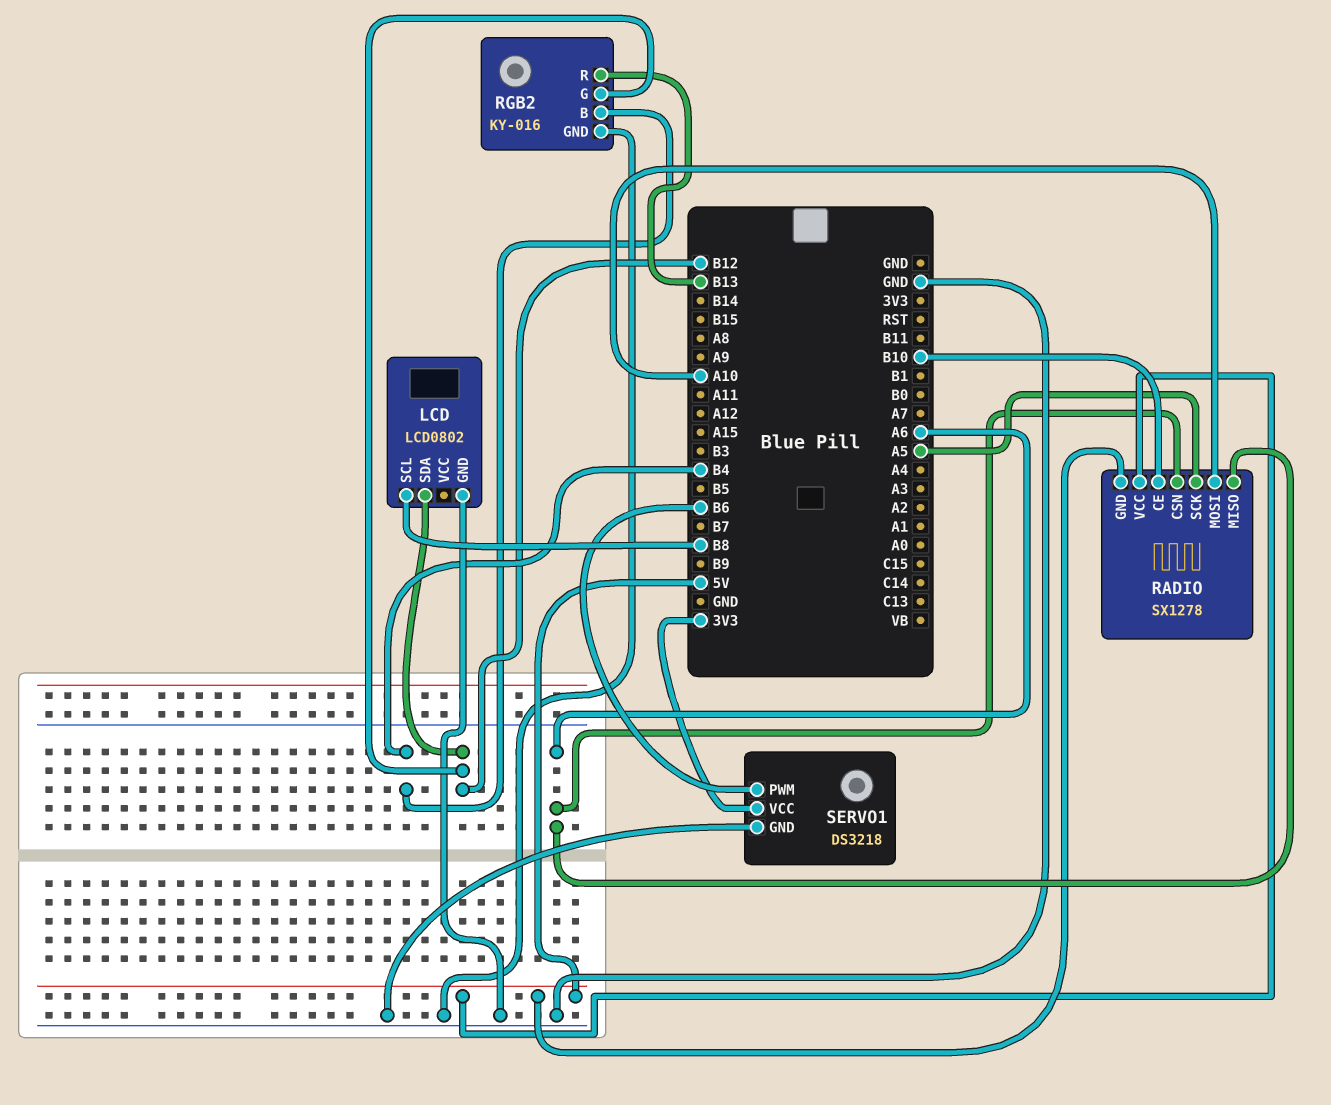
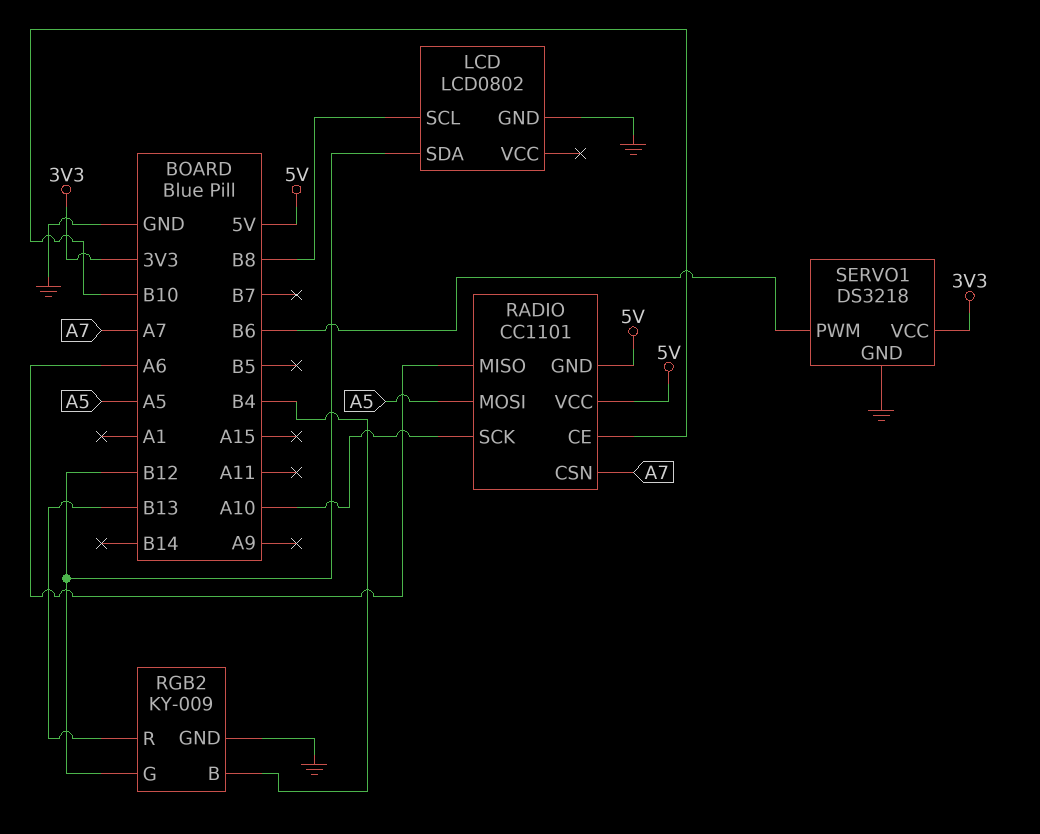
RADIO: SX1278 -> CC1101
RADIO pin CSN: A6 -> A7
RADIO pin MOSI: A10 -> A5
RADIO pin SCK: A5 -> A10
RGB2: KY-016 -> KY-009

